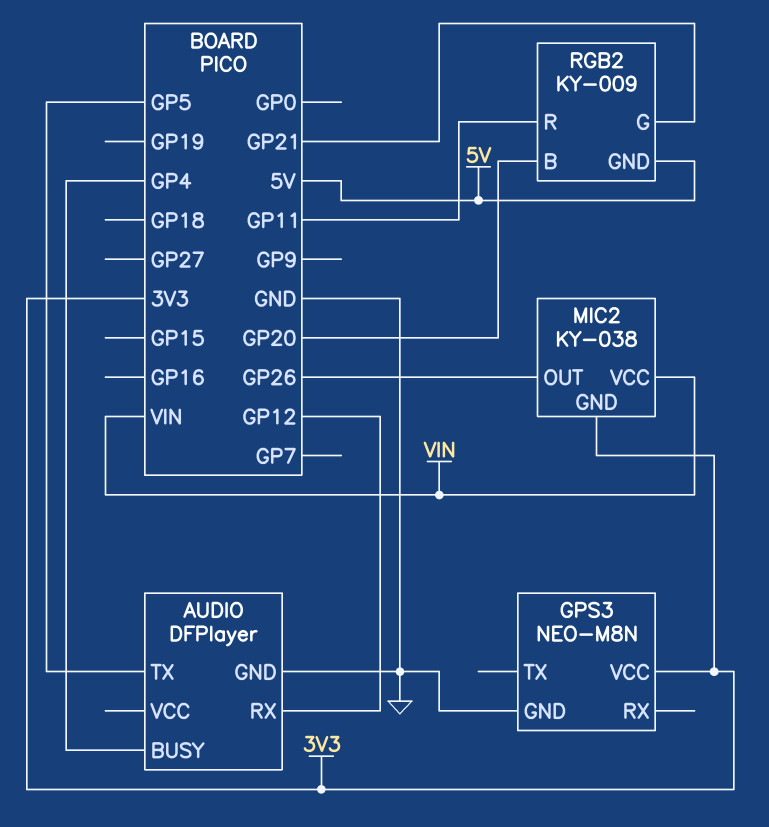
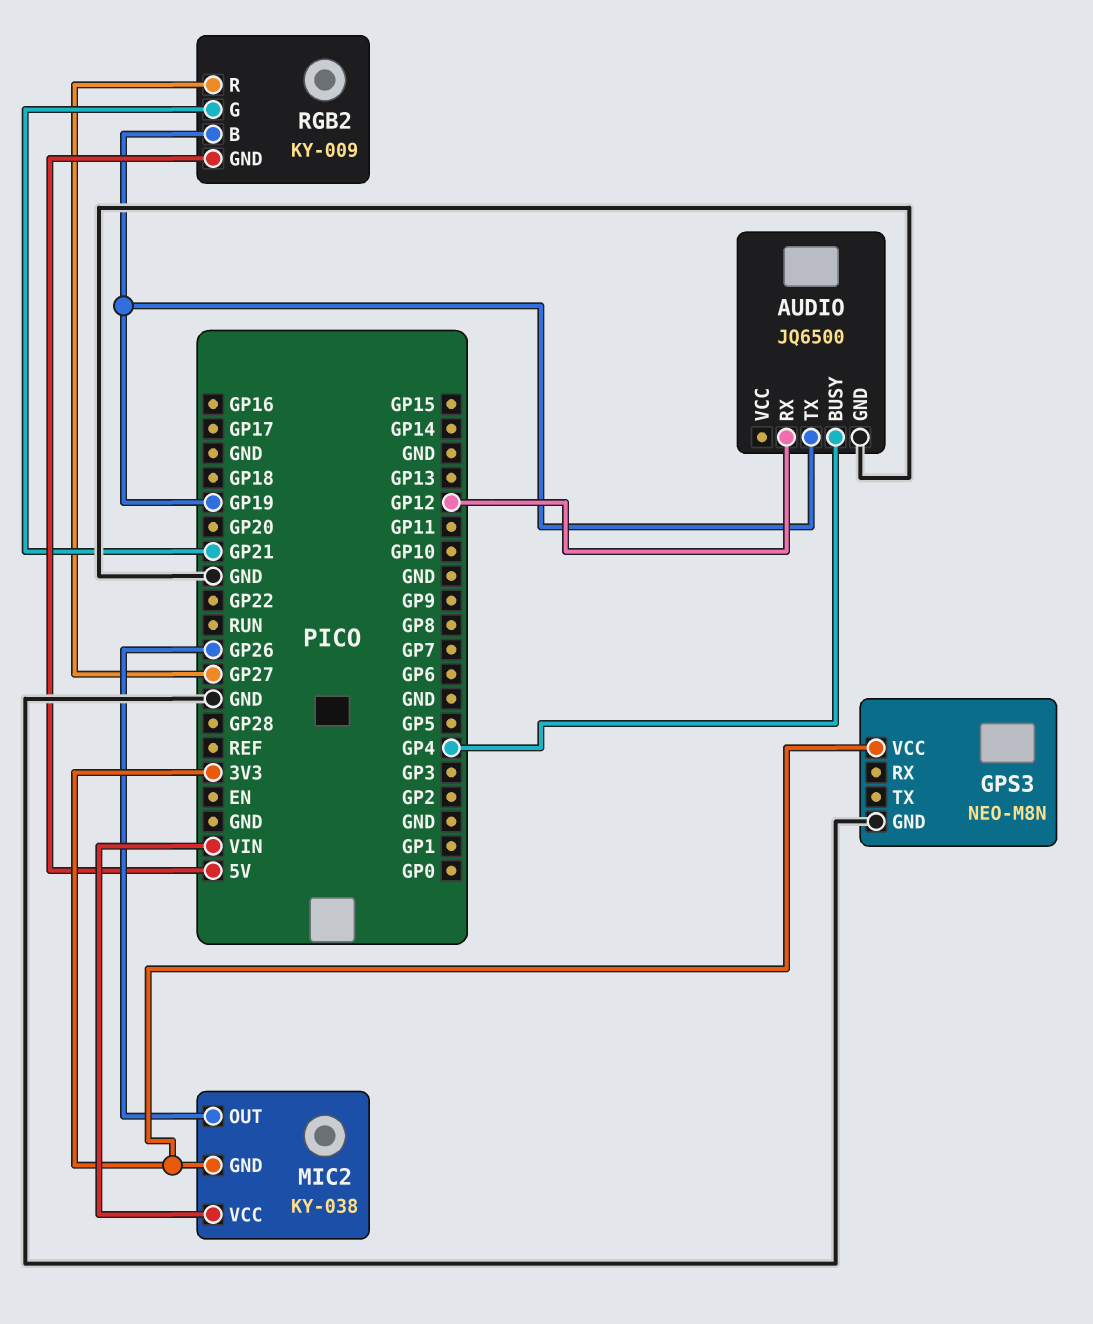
AUDIO: DFPlayer -> JQ6500
AUDIO pin TX: GP5 -> GP19
RGB2 pin B: GP20 -> GP19
RGB2 pin R: GP11 -> GP27

